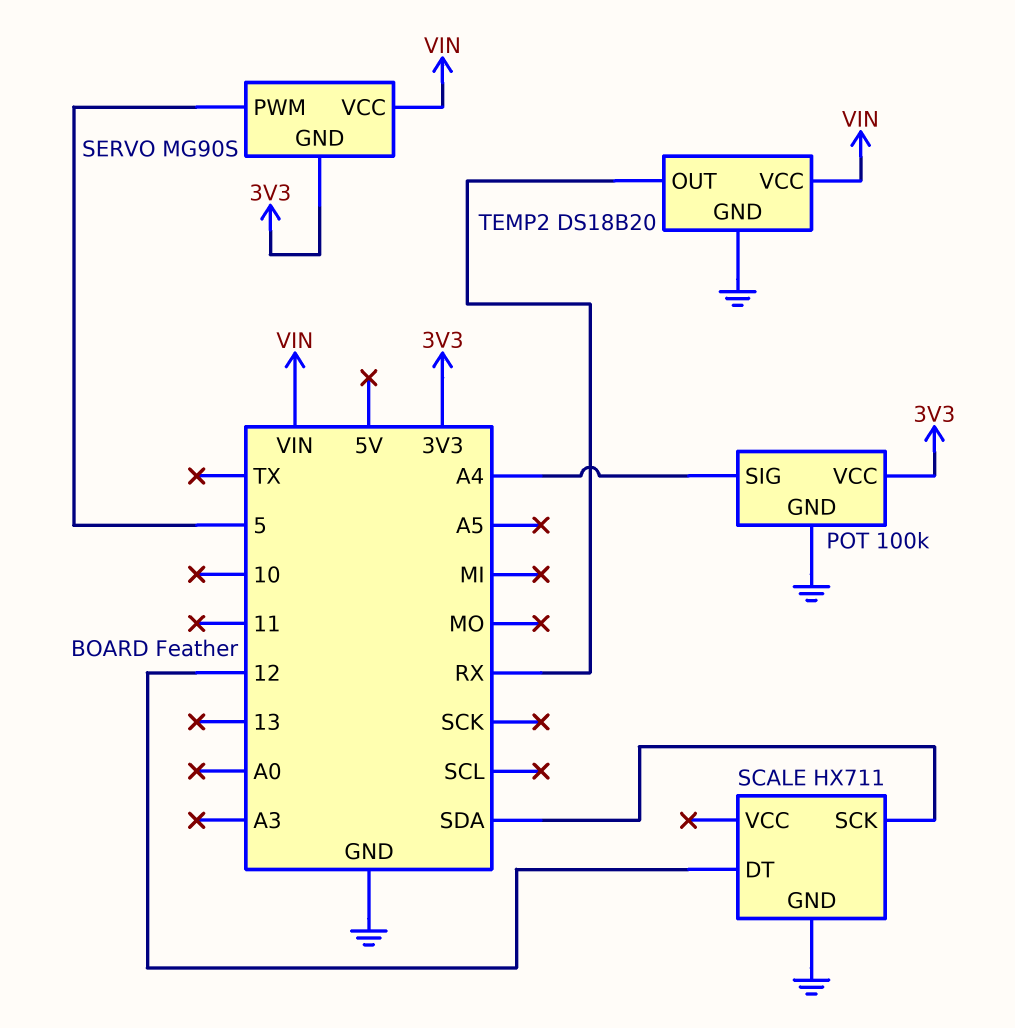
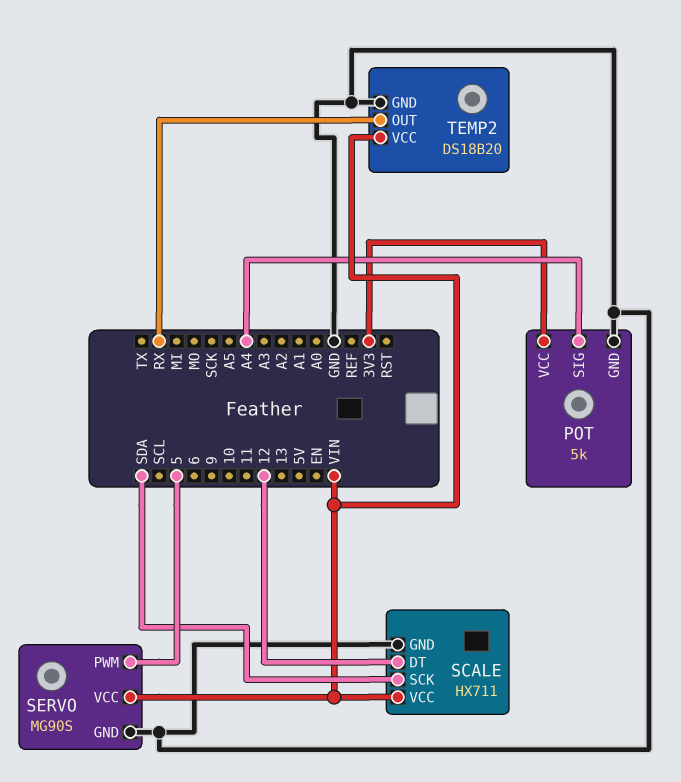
POT: 100k -> 5k
SCALE pin VCC: none -> VIN
SERVO pin GND: 3V3 -> GND

